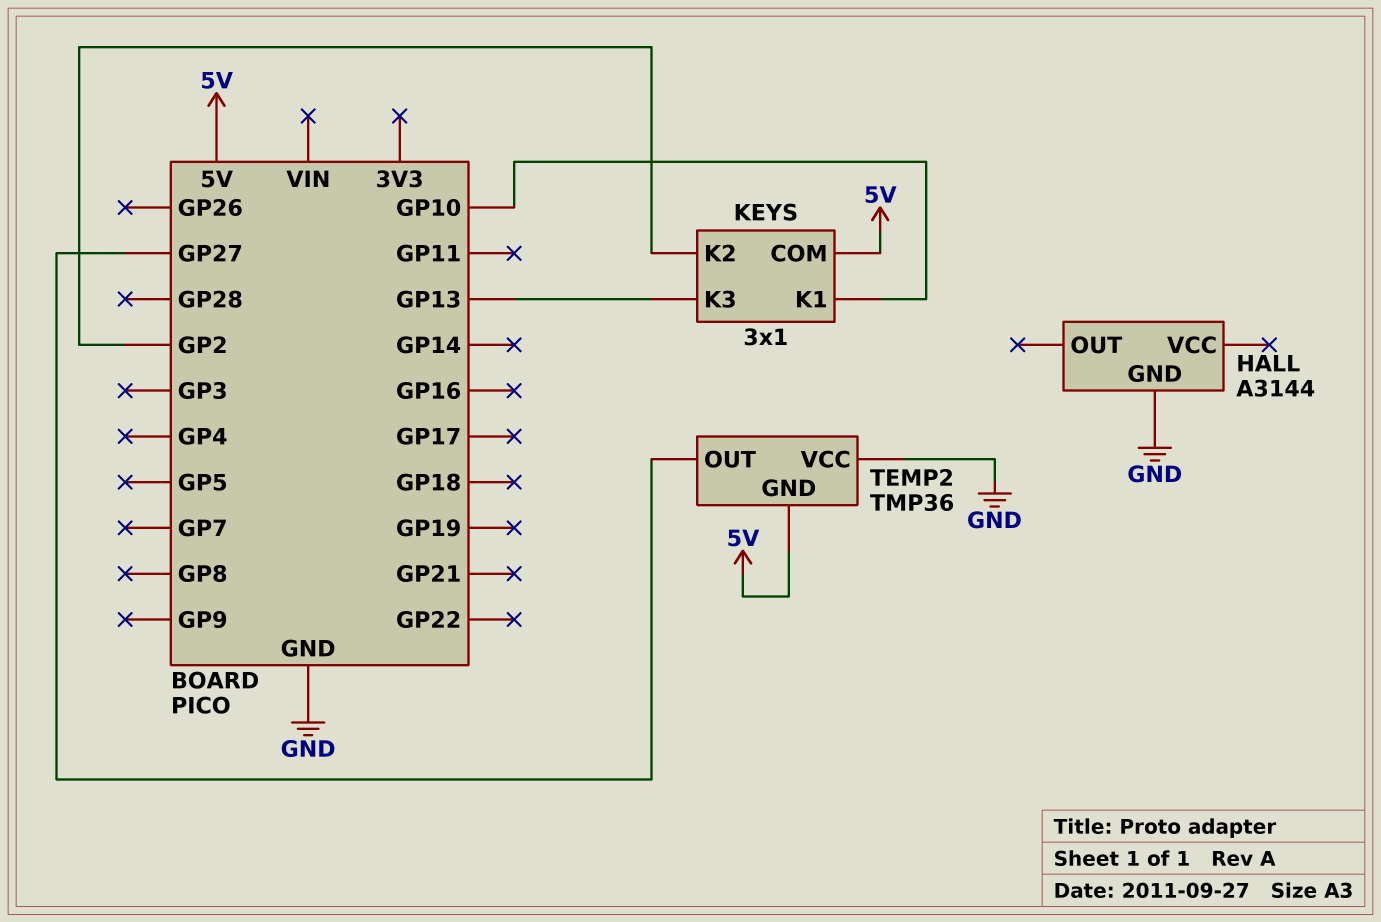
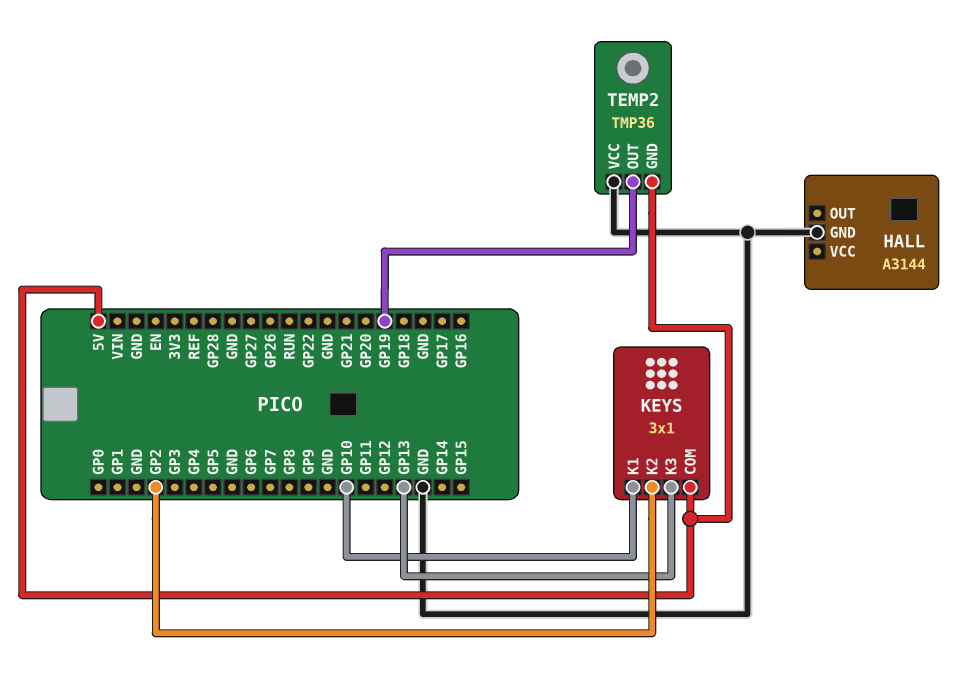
TEMP2 pin OUT: GP27 -> GP19

